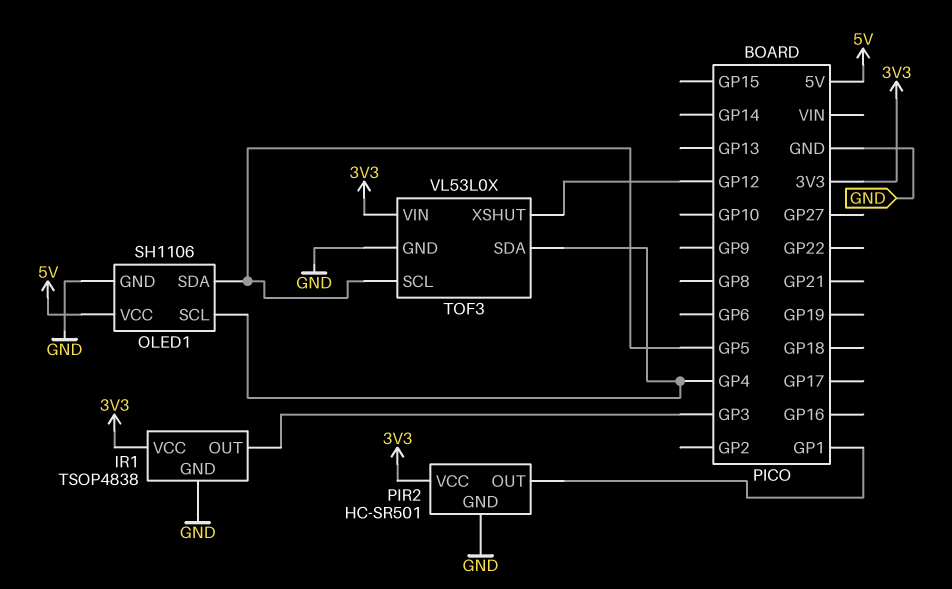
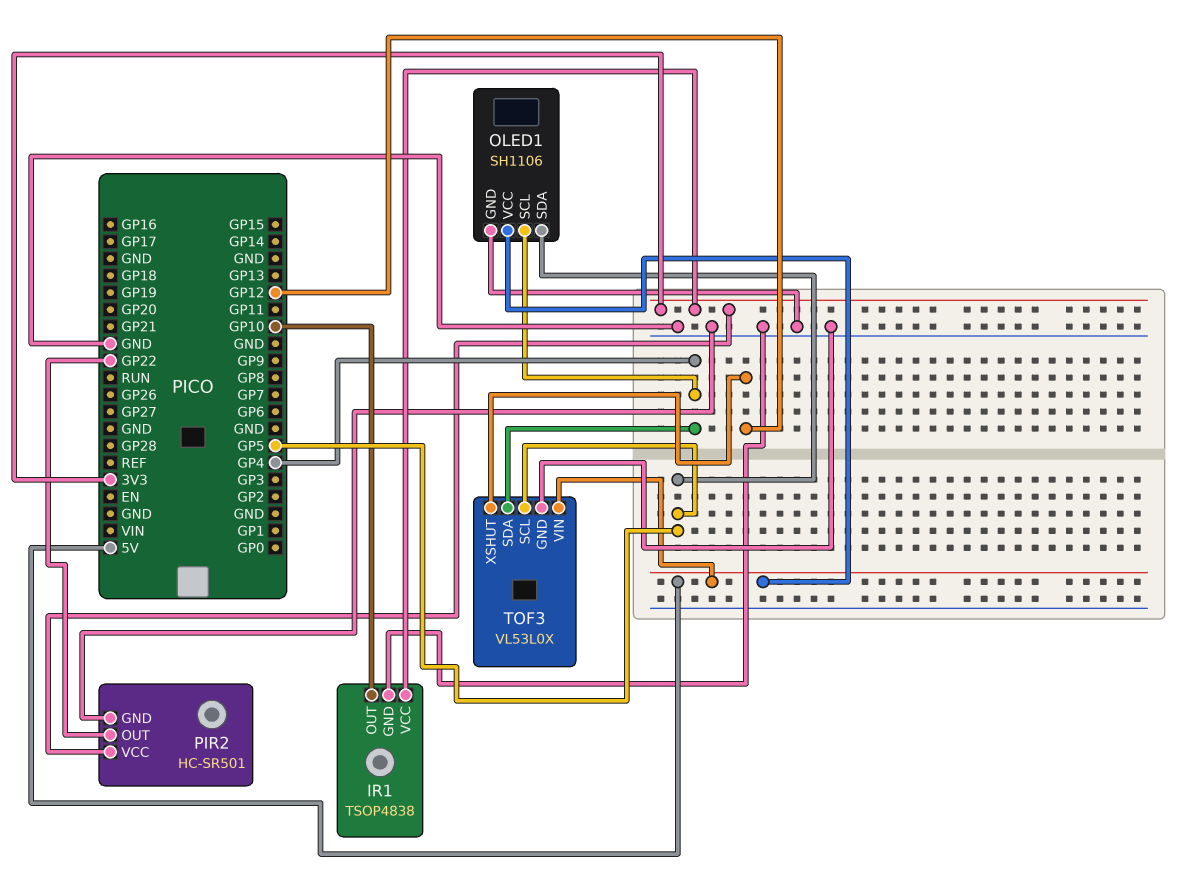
IR1 pin OUT: GP3 -> GP10
PIR2 pin OUT: GP1 -> GP22
TOF3 pin VIN: 3V3 -> 5V

